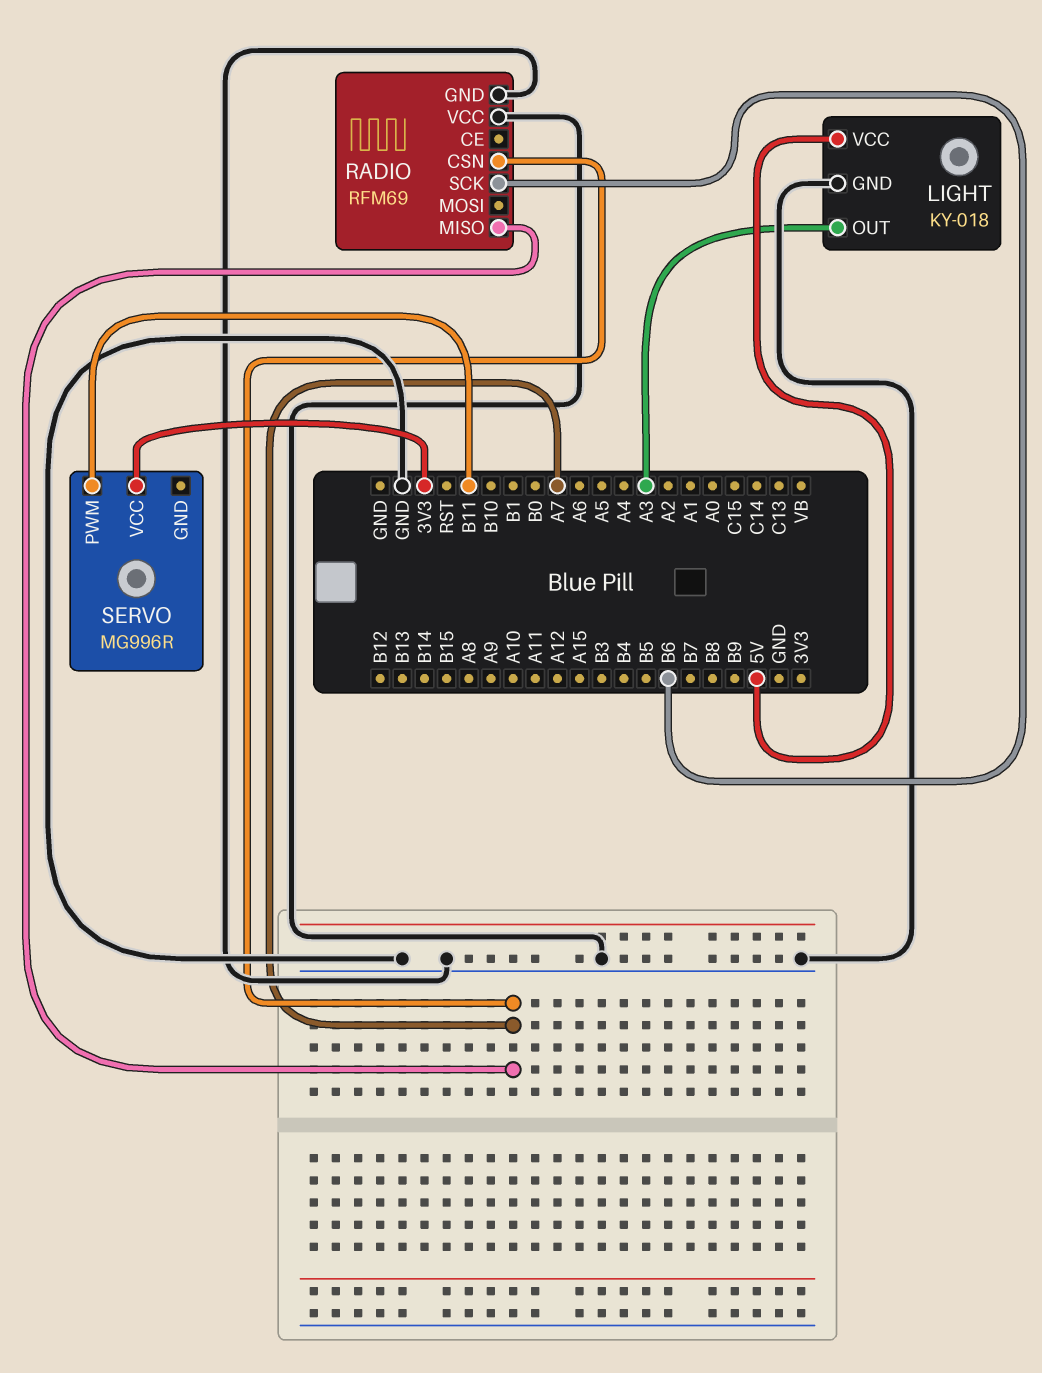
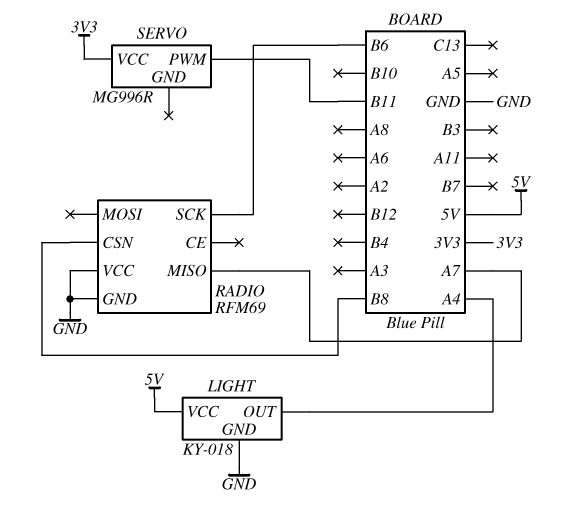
LIGHT pin OUT: A3 -> A4
RADIO pin CSN: A7 -> B8

